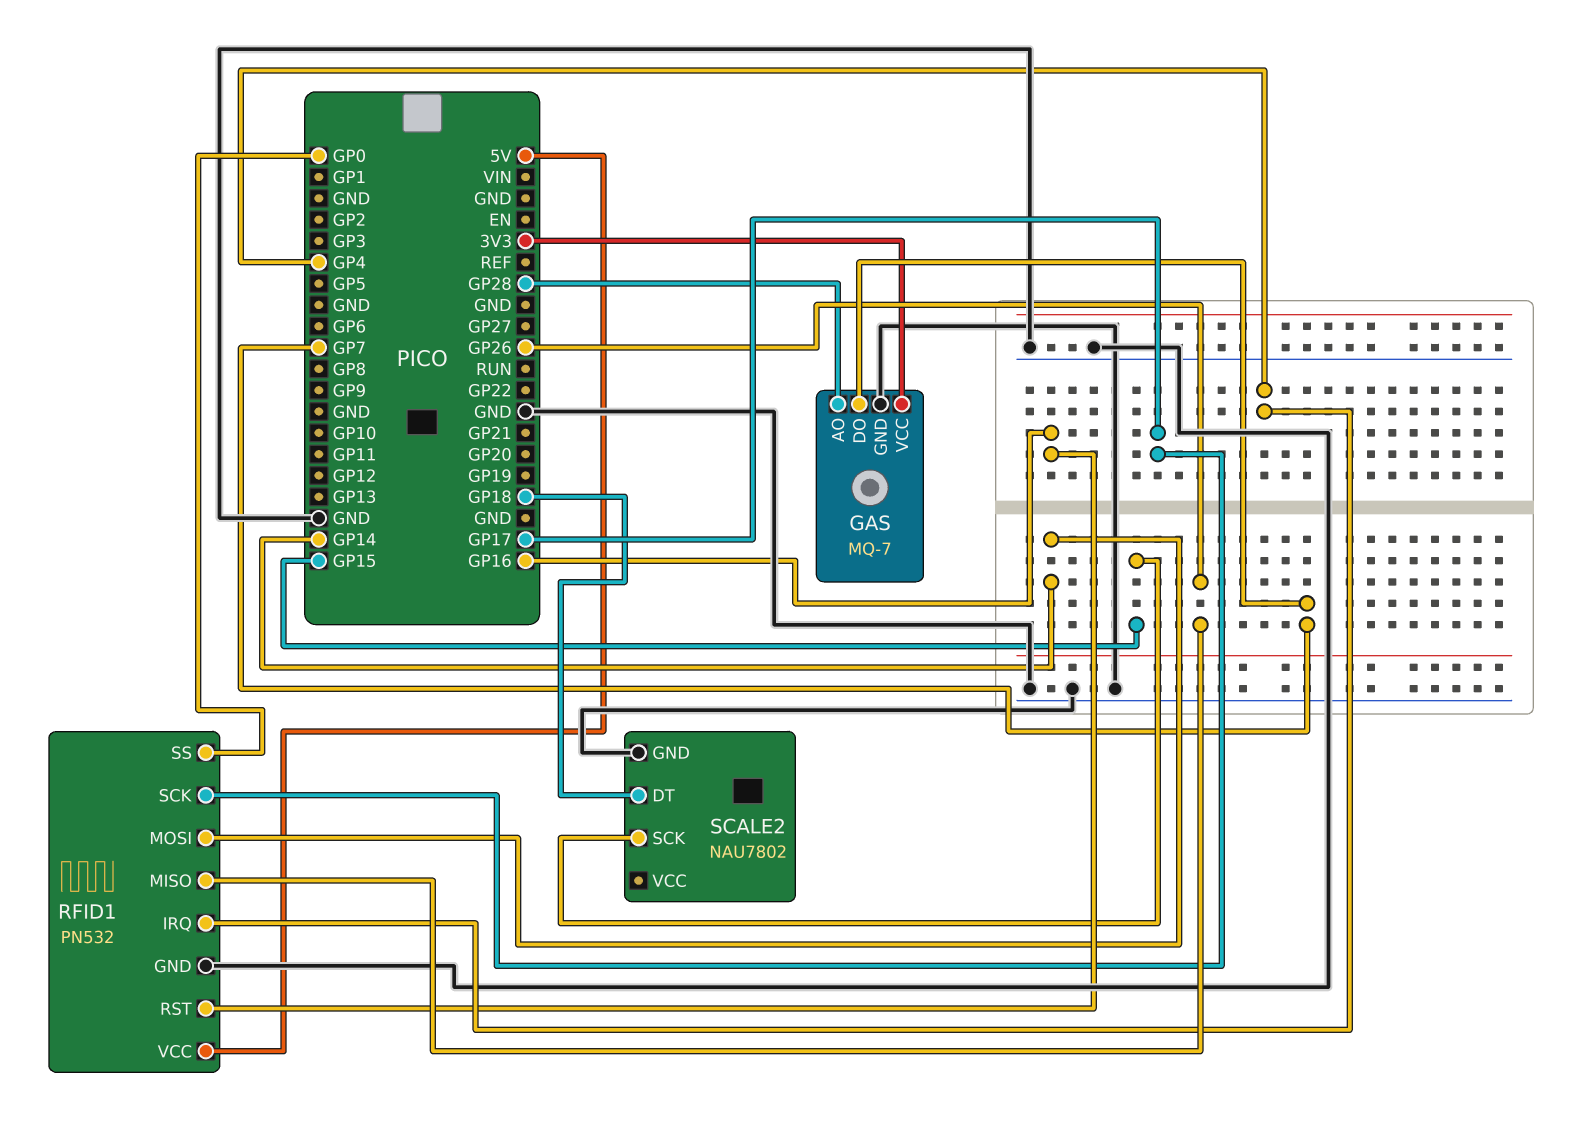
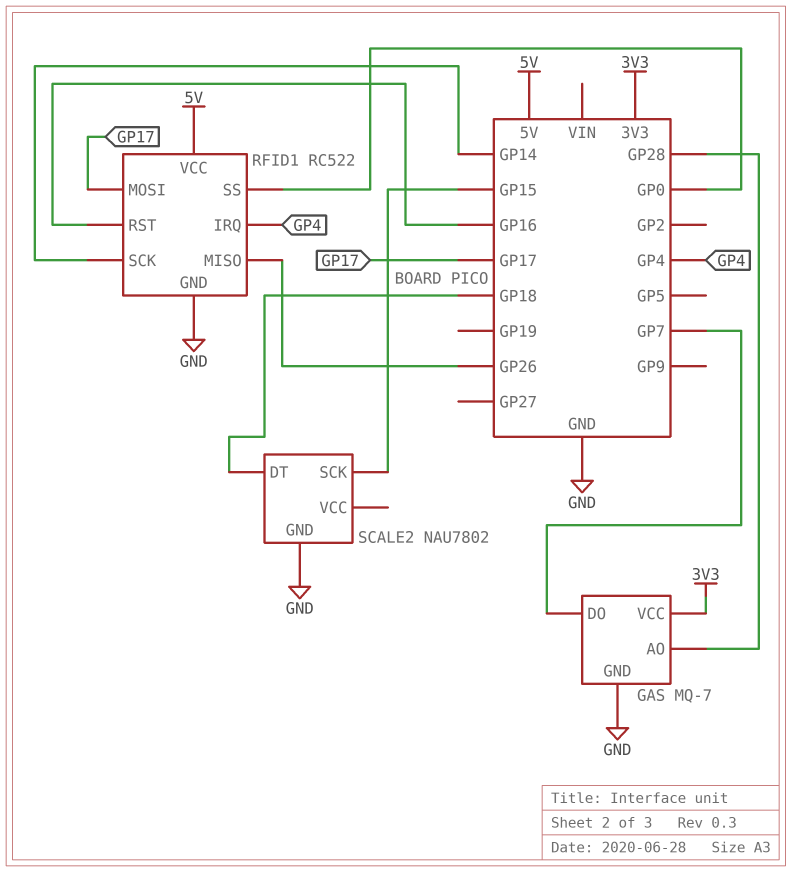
RFID1: PN532 -> RC522
RFID1 pin MOSI: GP14 -> GP17
RFID1 pin SCK: GP17 -> GP14

